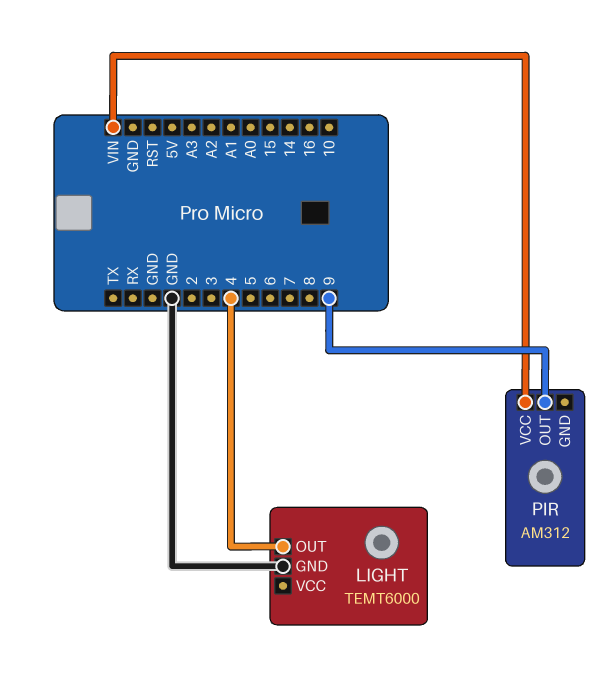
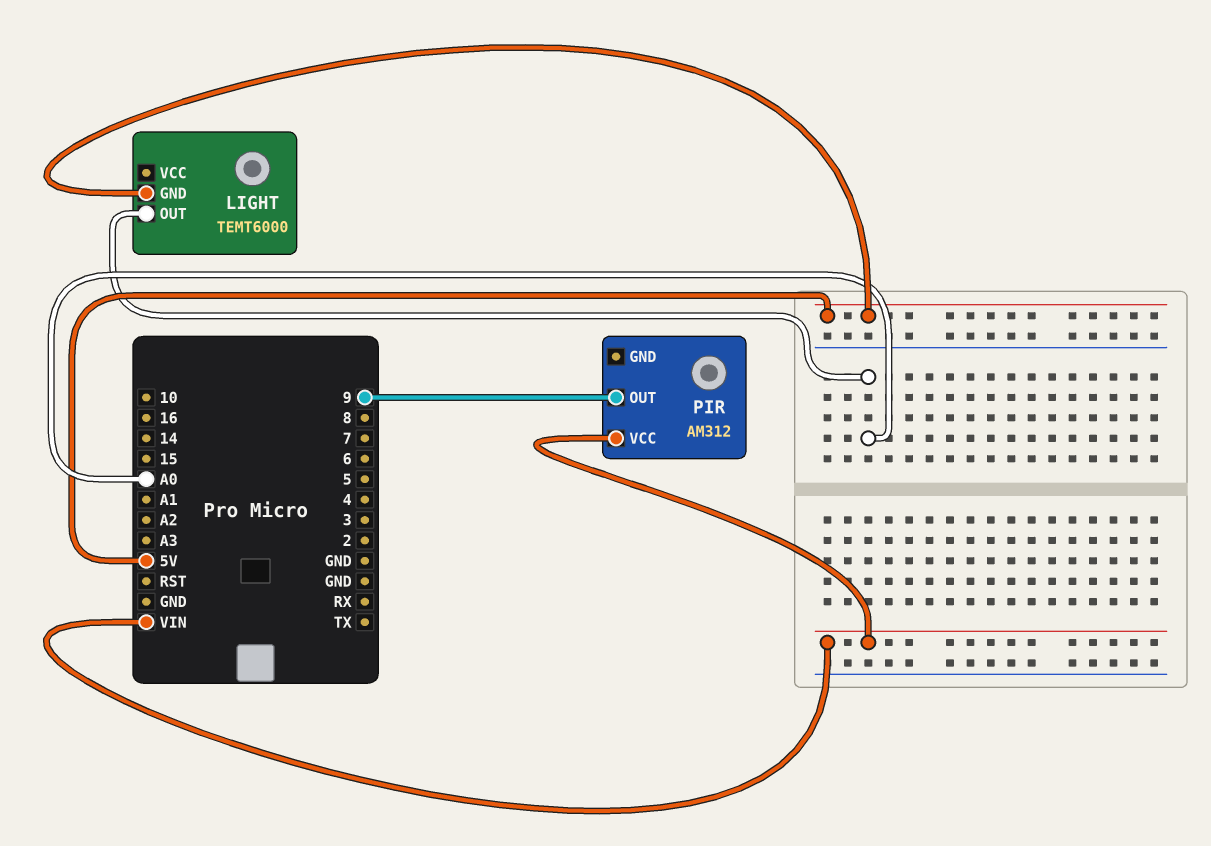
LIGHT pin GND: GND -> 5V
LIGHT pin OUT: 4 -> A0

